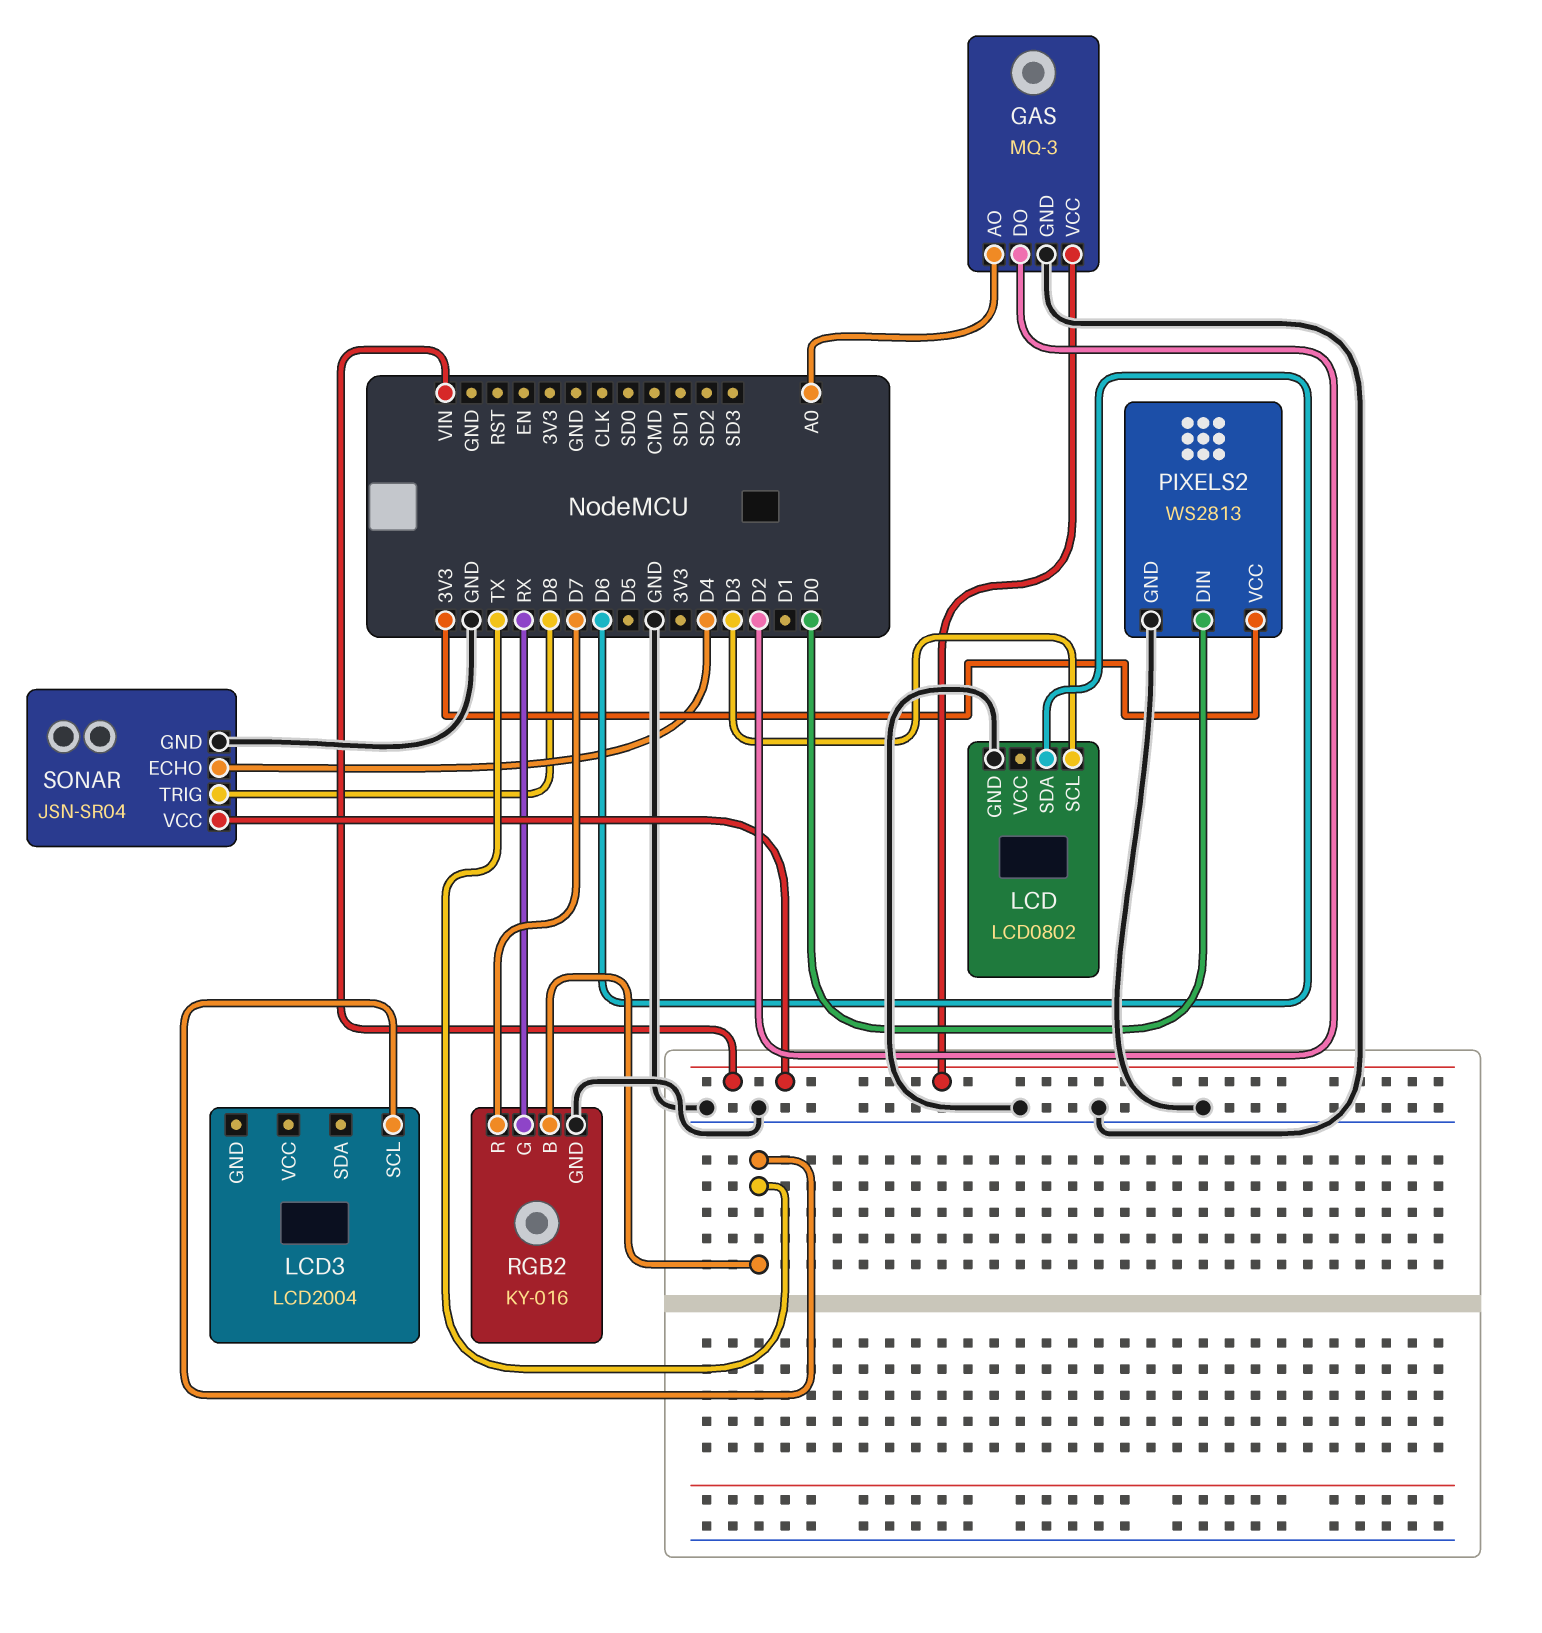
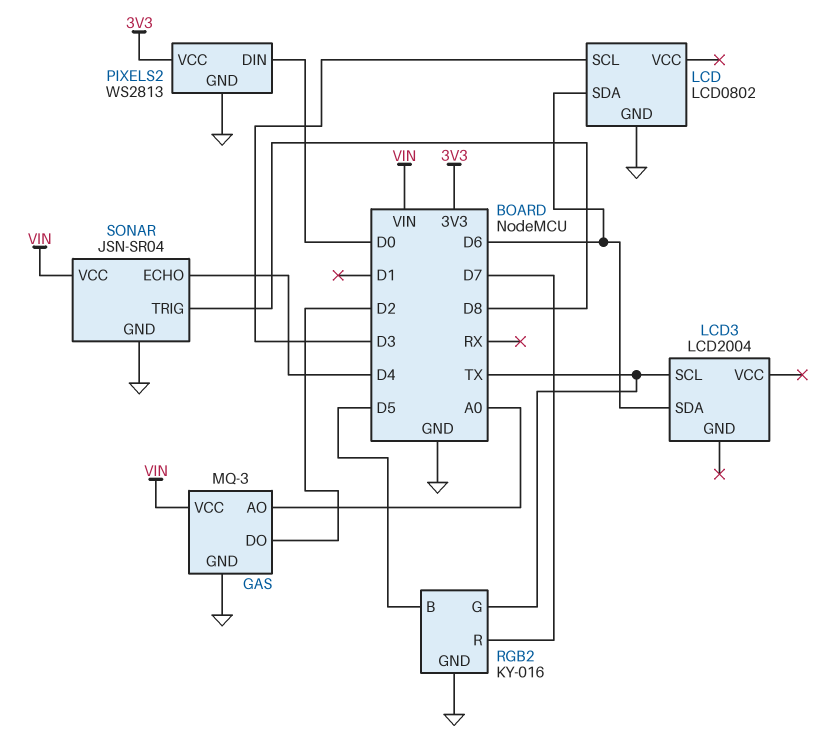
LCD3 pin SDA: none -> D6
RGB2 pin B: TX -> D5
RGB2 pin G: RX -> TX

